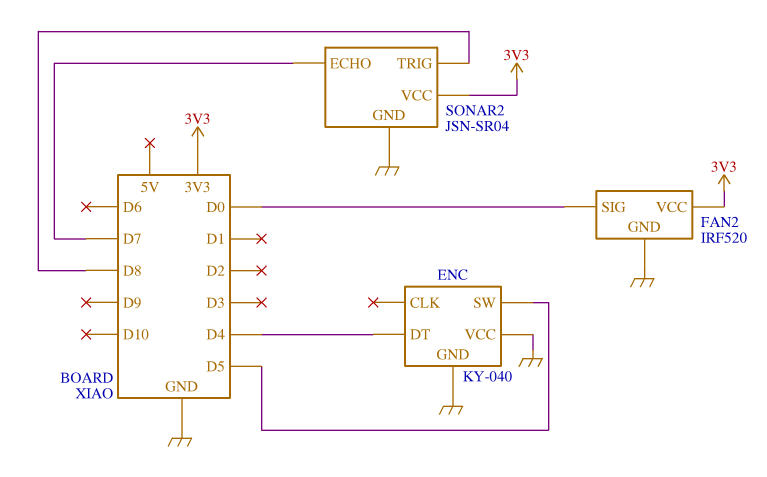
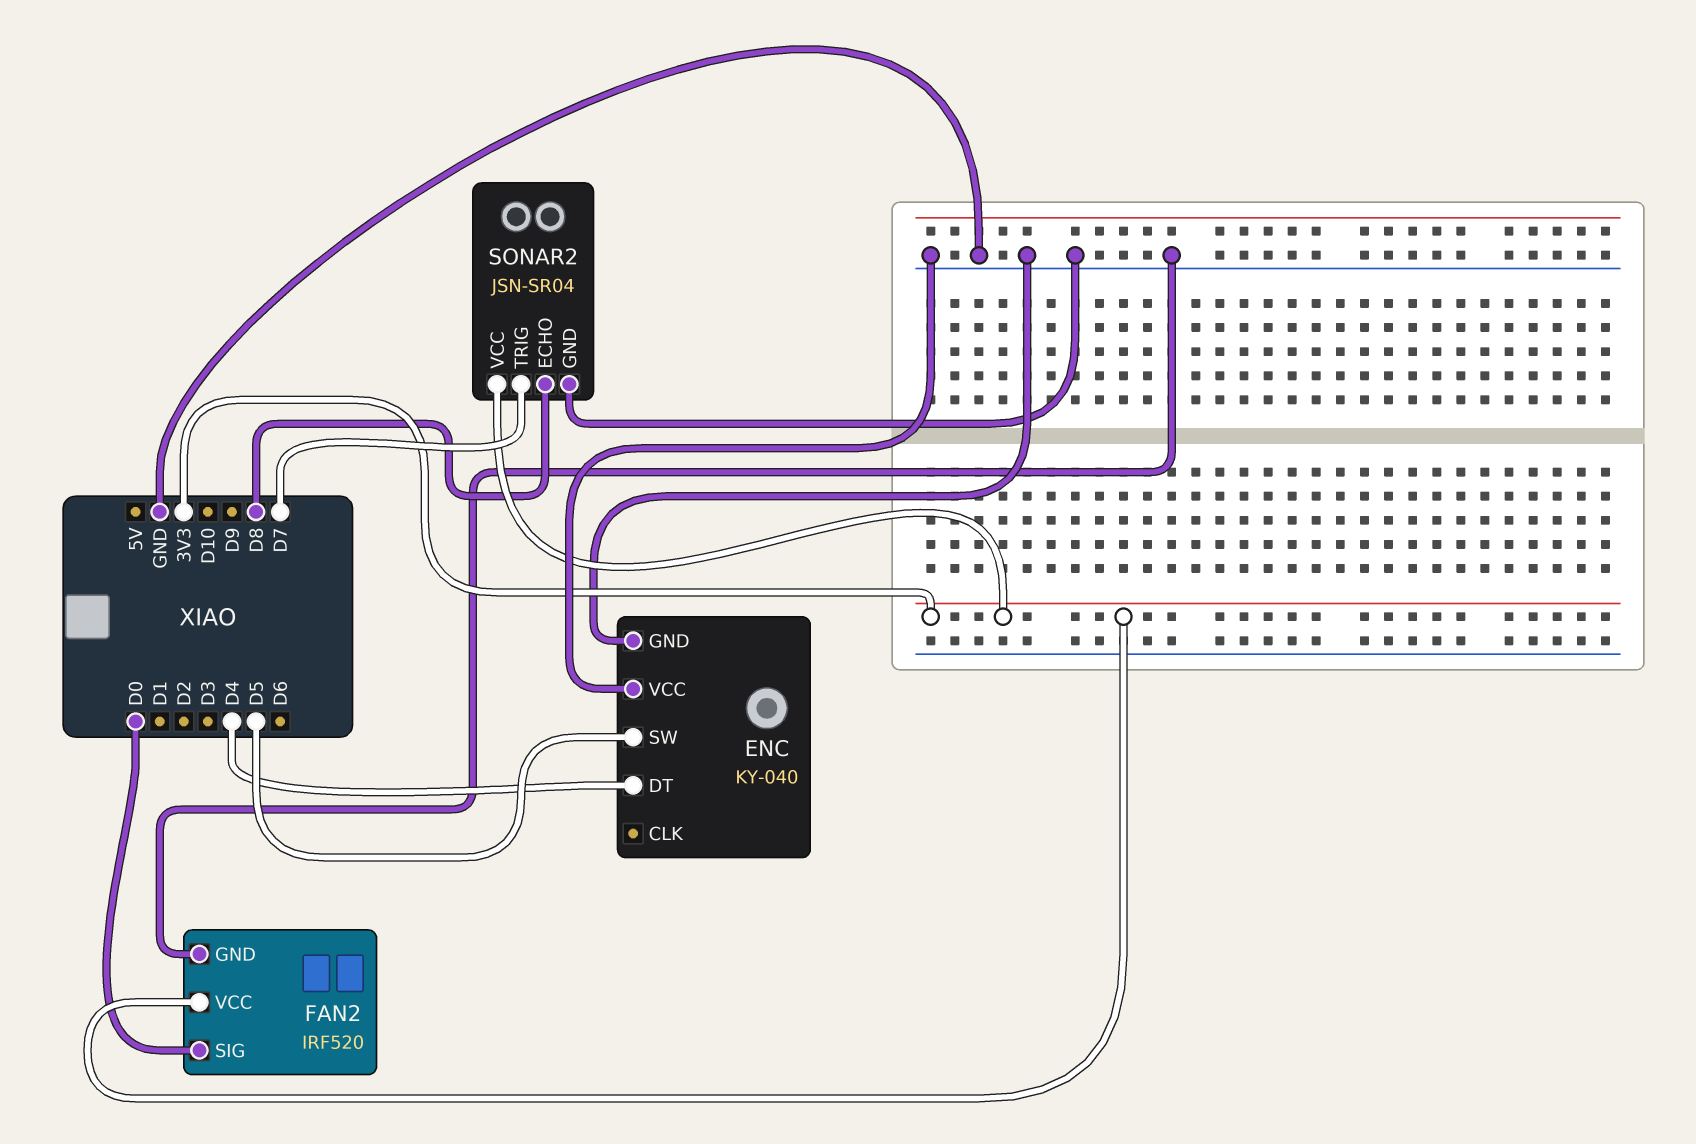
SONAR2 pin ECHO: D7 -> D8
SONAR2 pin TRIG: D8 -> D7

